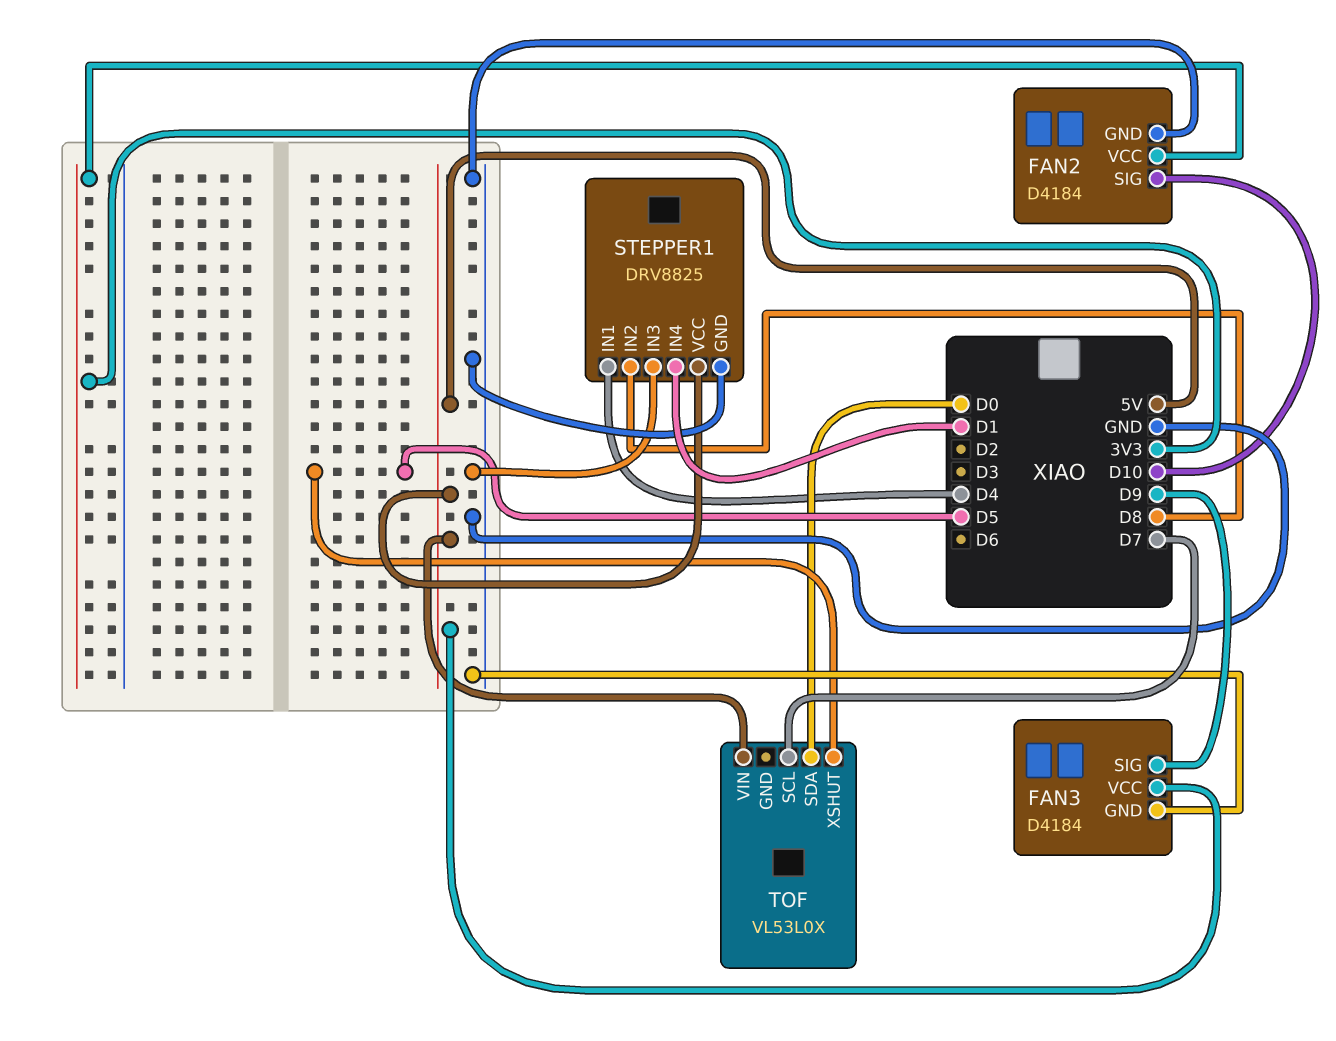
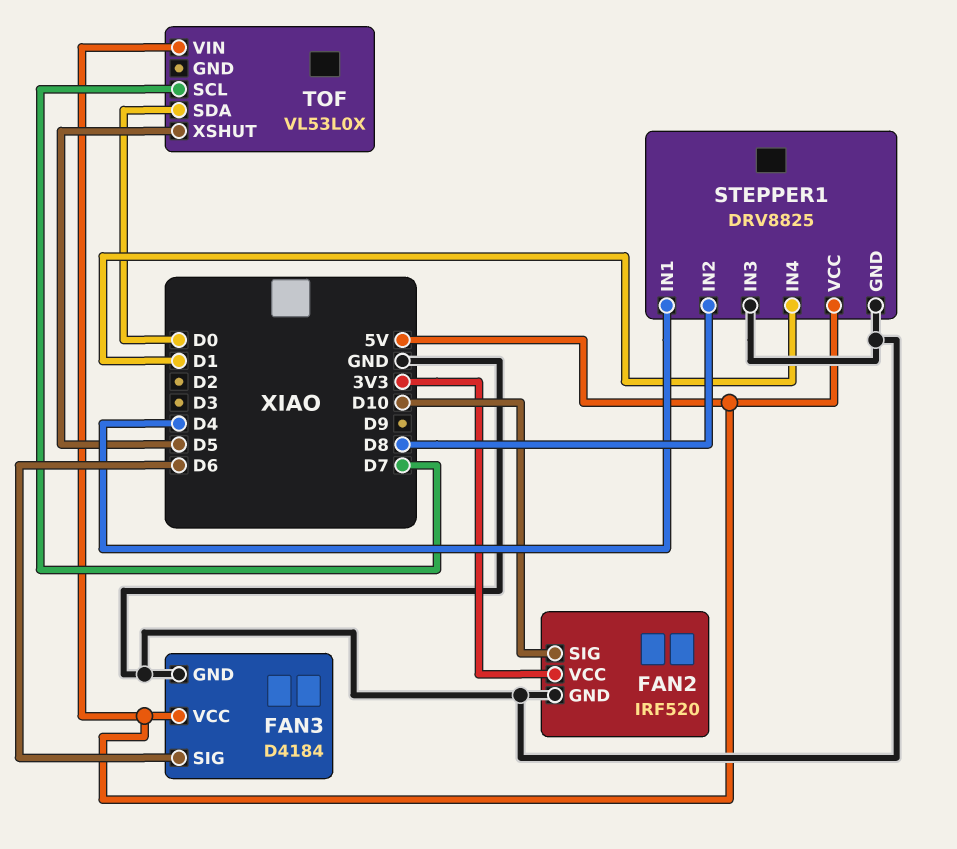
FAN2: D4184 -> IRF520
FAN3 pin SIG: D9 -> D6

